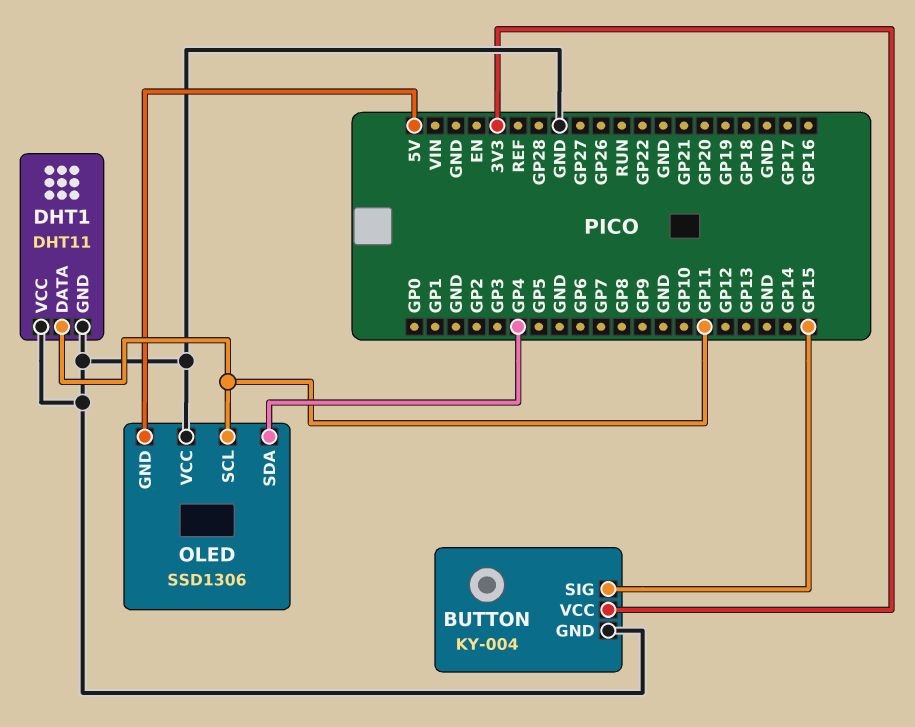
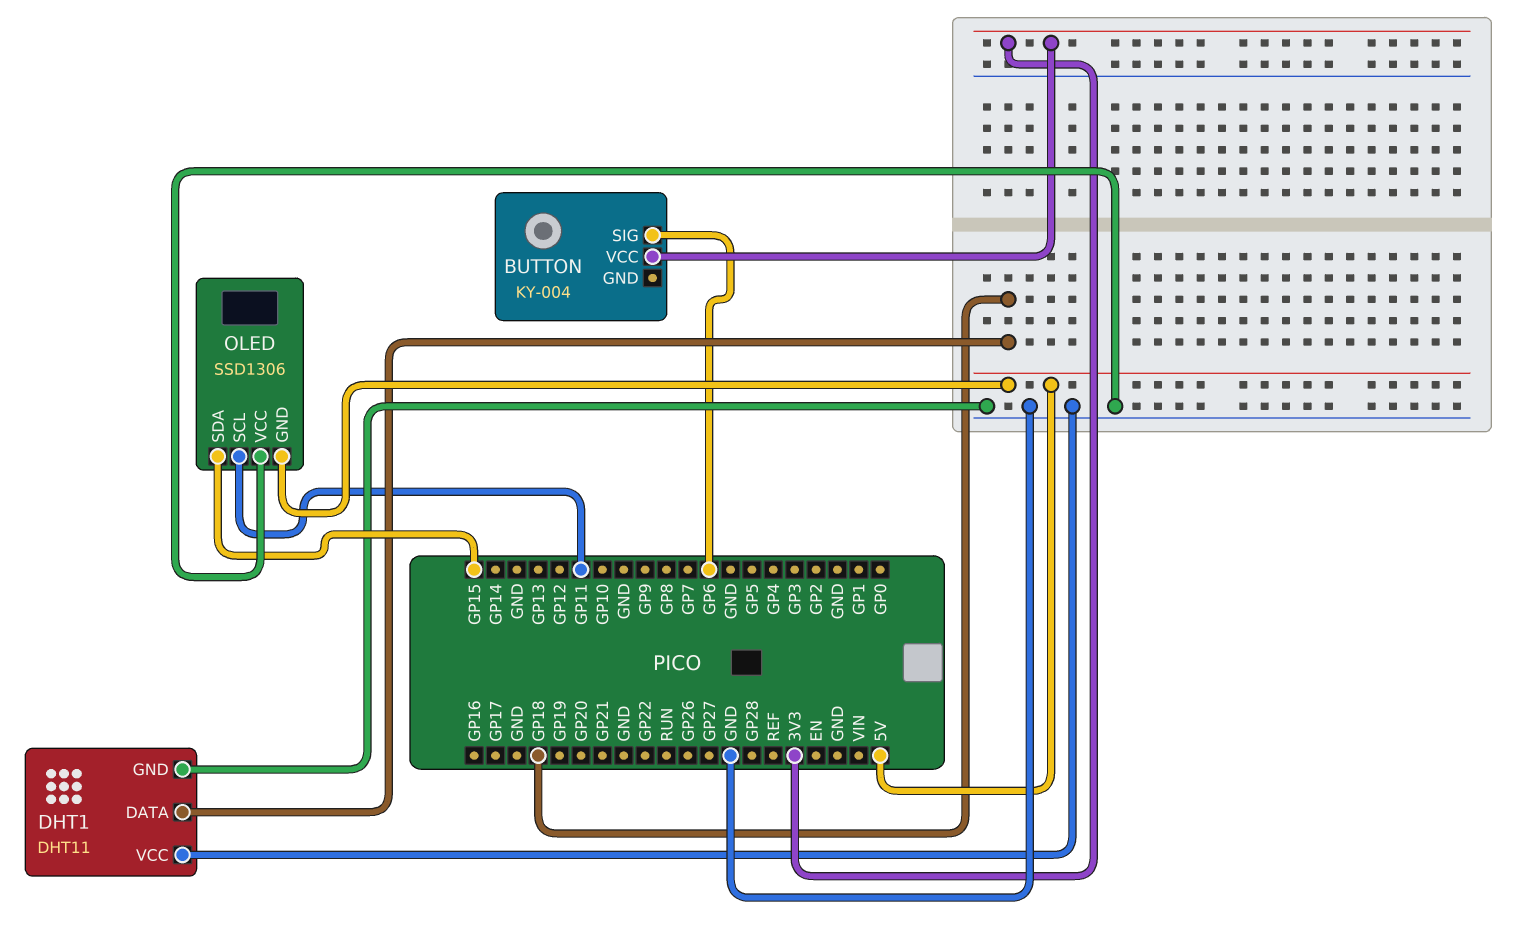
BUTTON pin GND: GND -> none
BUTTON pin SIG: GP15 -> GP6
DHT1 pin DATA: GP11 -> GP18
OLED pin SDA: GP4 -> GP15

